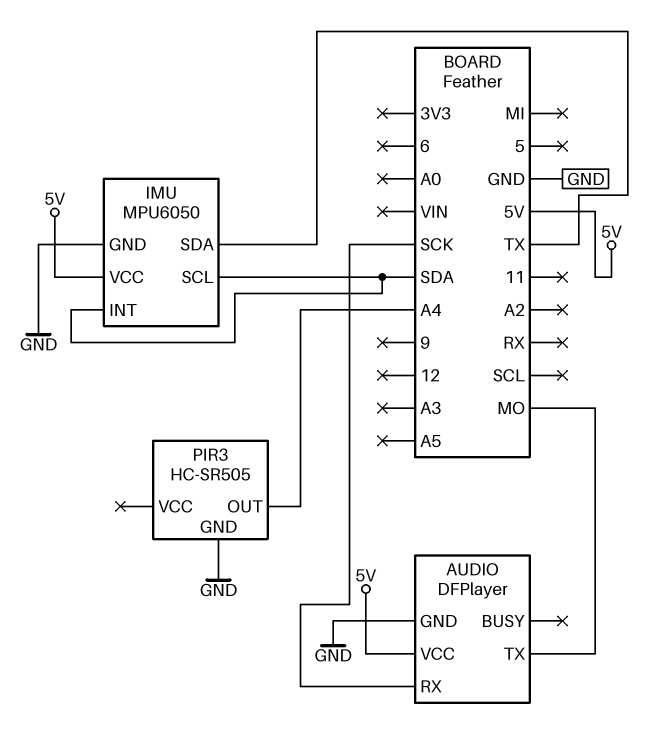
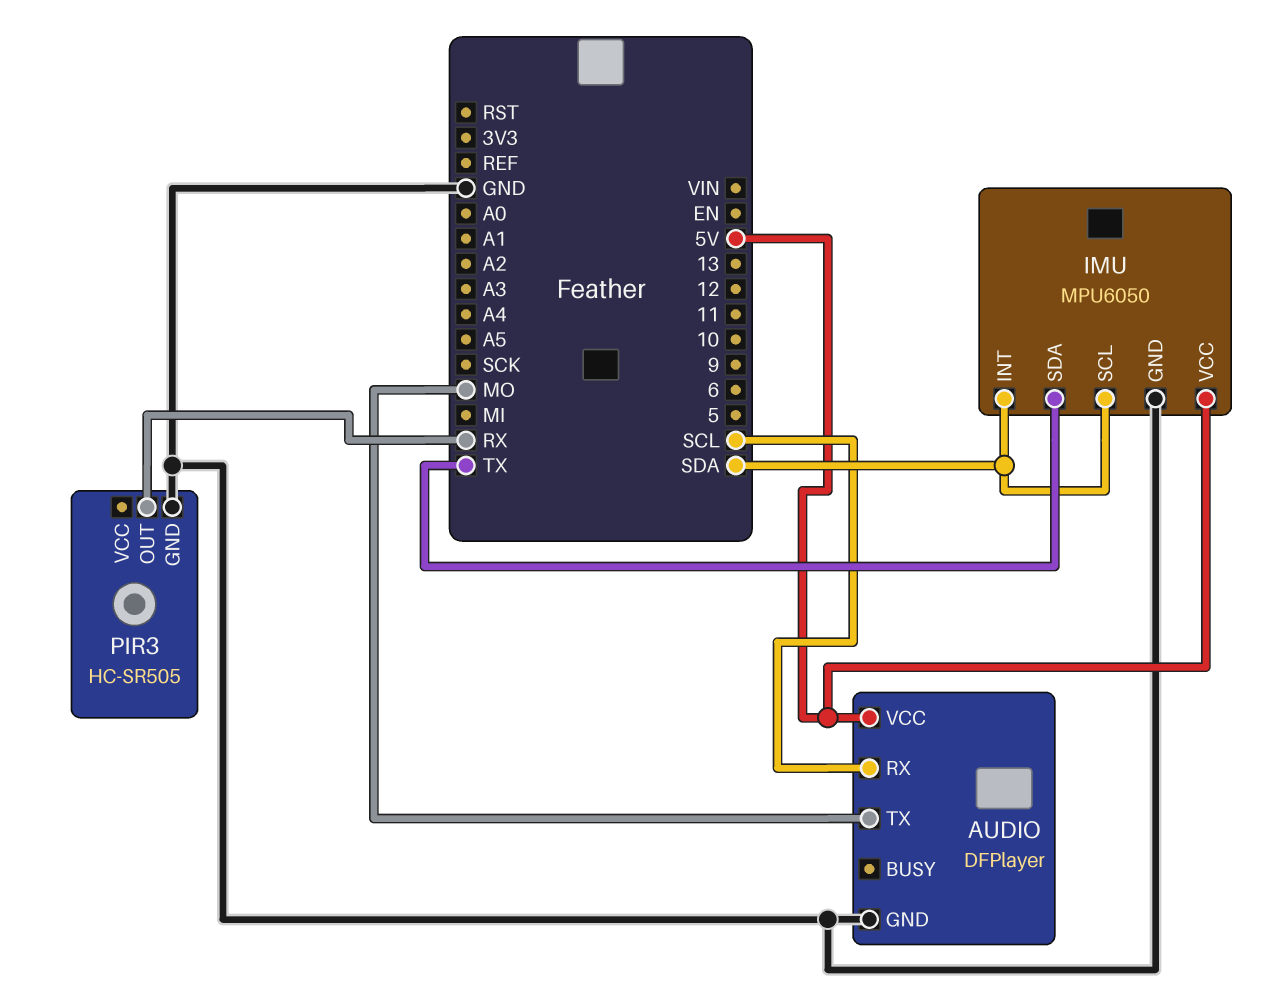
AUDIO pin RX: SCK -> SCL
PIR3 pin OUT: A4 -> RX

